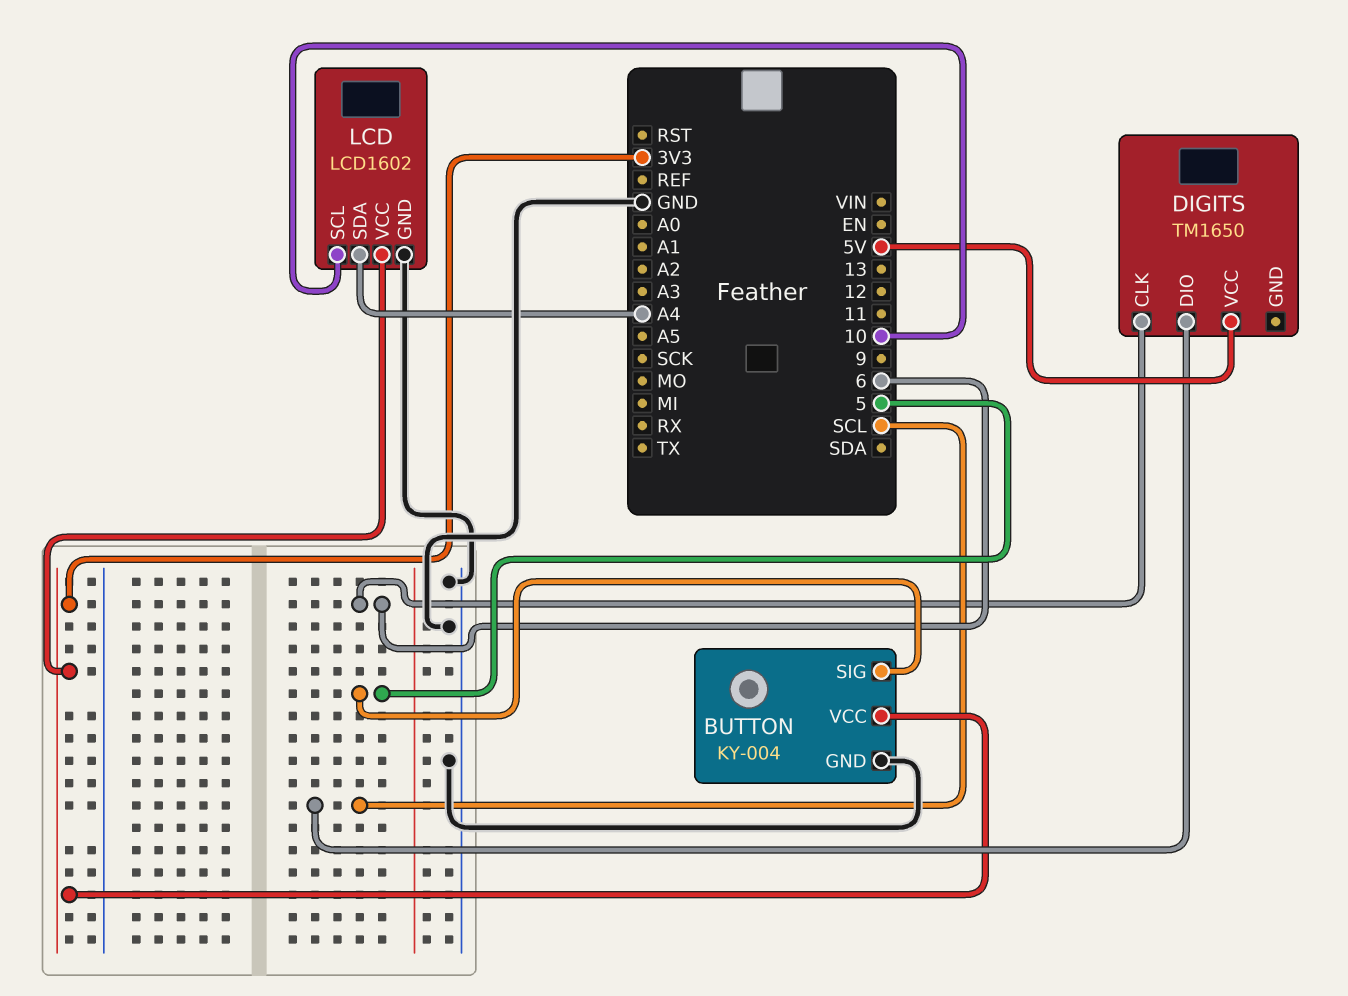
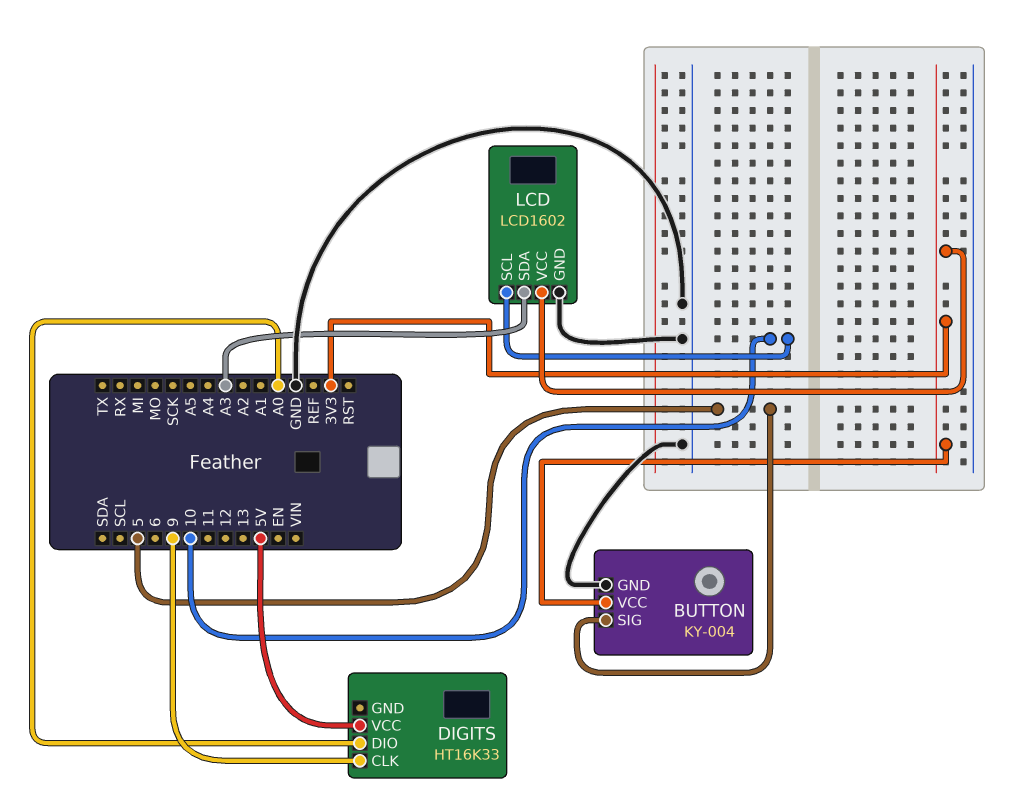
DIGITS: TM1650 -> HT16K33
DIGITS pin CLK: 6 -> 9
DIGITS pin DIO: SCL -> A0
LCD pin SDA: A4 -> A3

